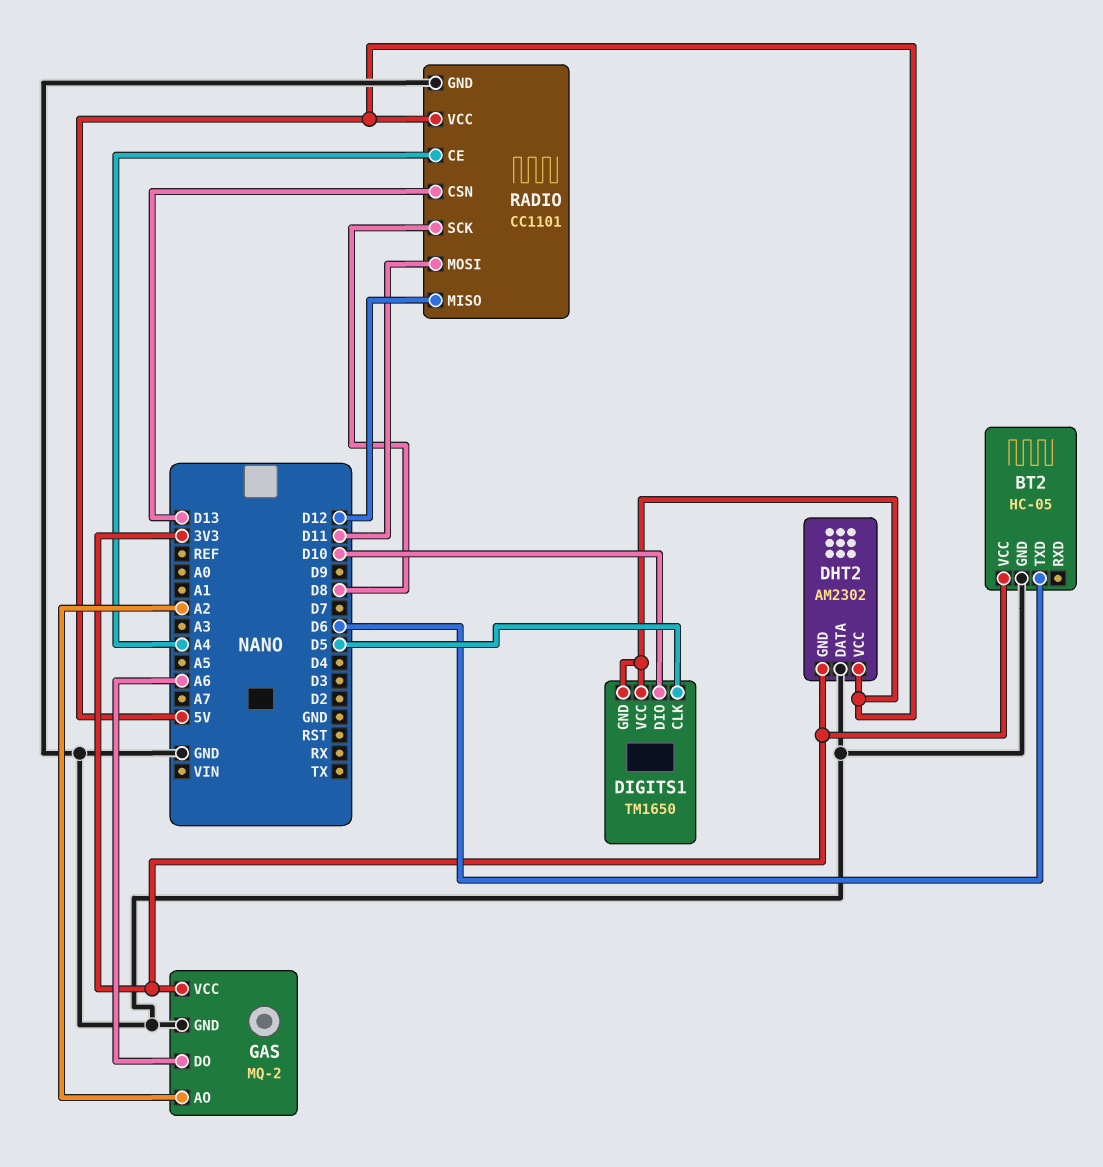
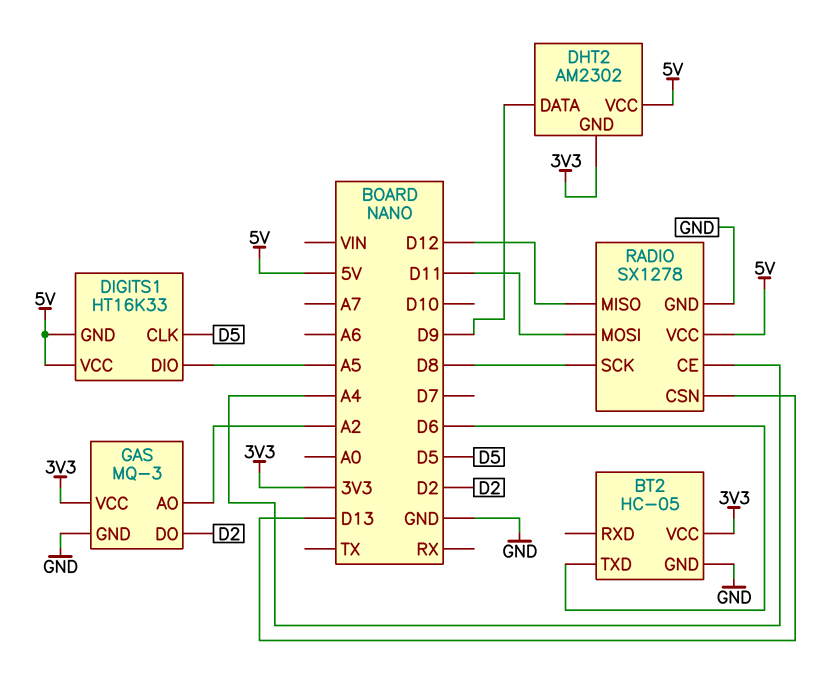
DHT2 pin DATA: GND -> D9
DIGITS1: TM1650 -> HT16K33
DIGITS1 pin DIO: D10 -> A5
GAS: MQ-2 -> MQ-3
GAS pin DO: A6 -> D2
RADIO: CC1101 -> SX1278

